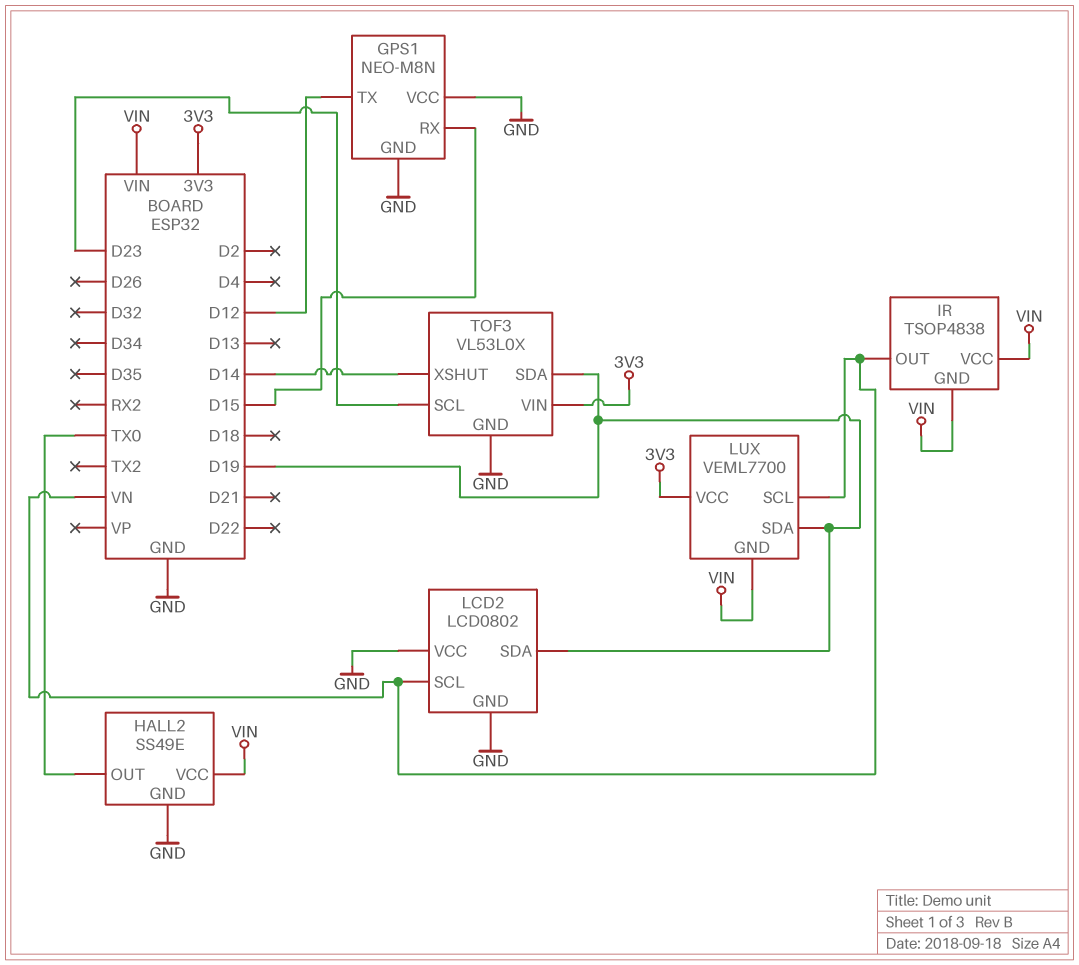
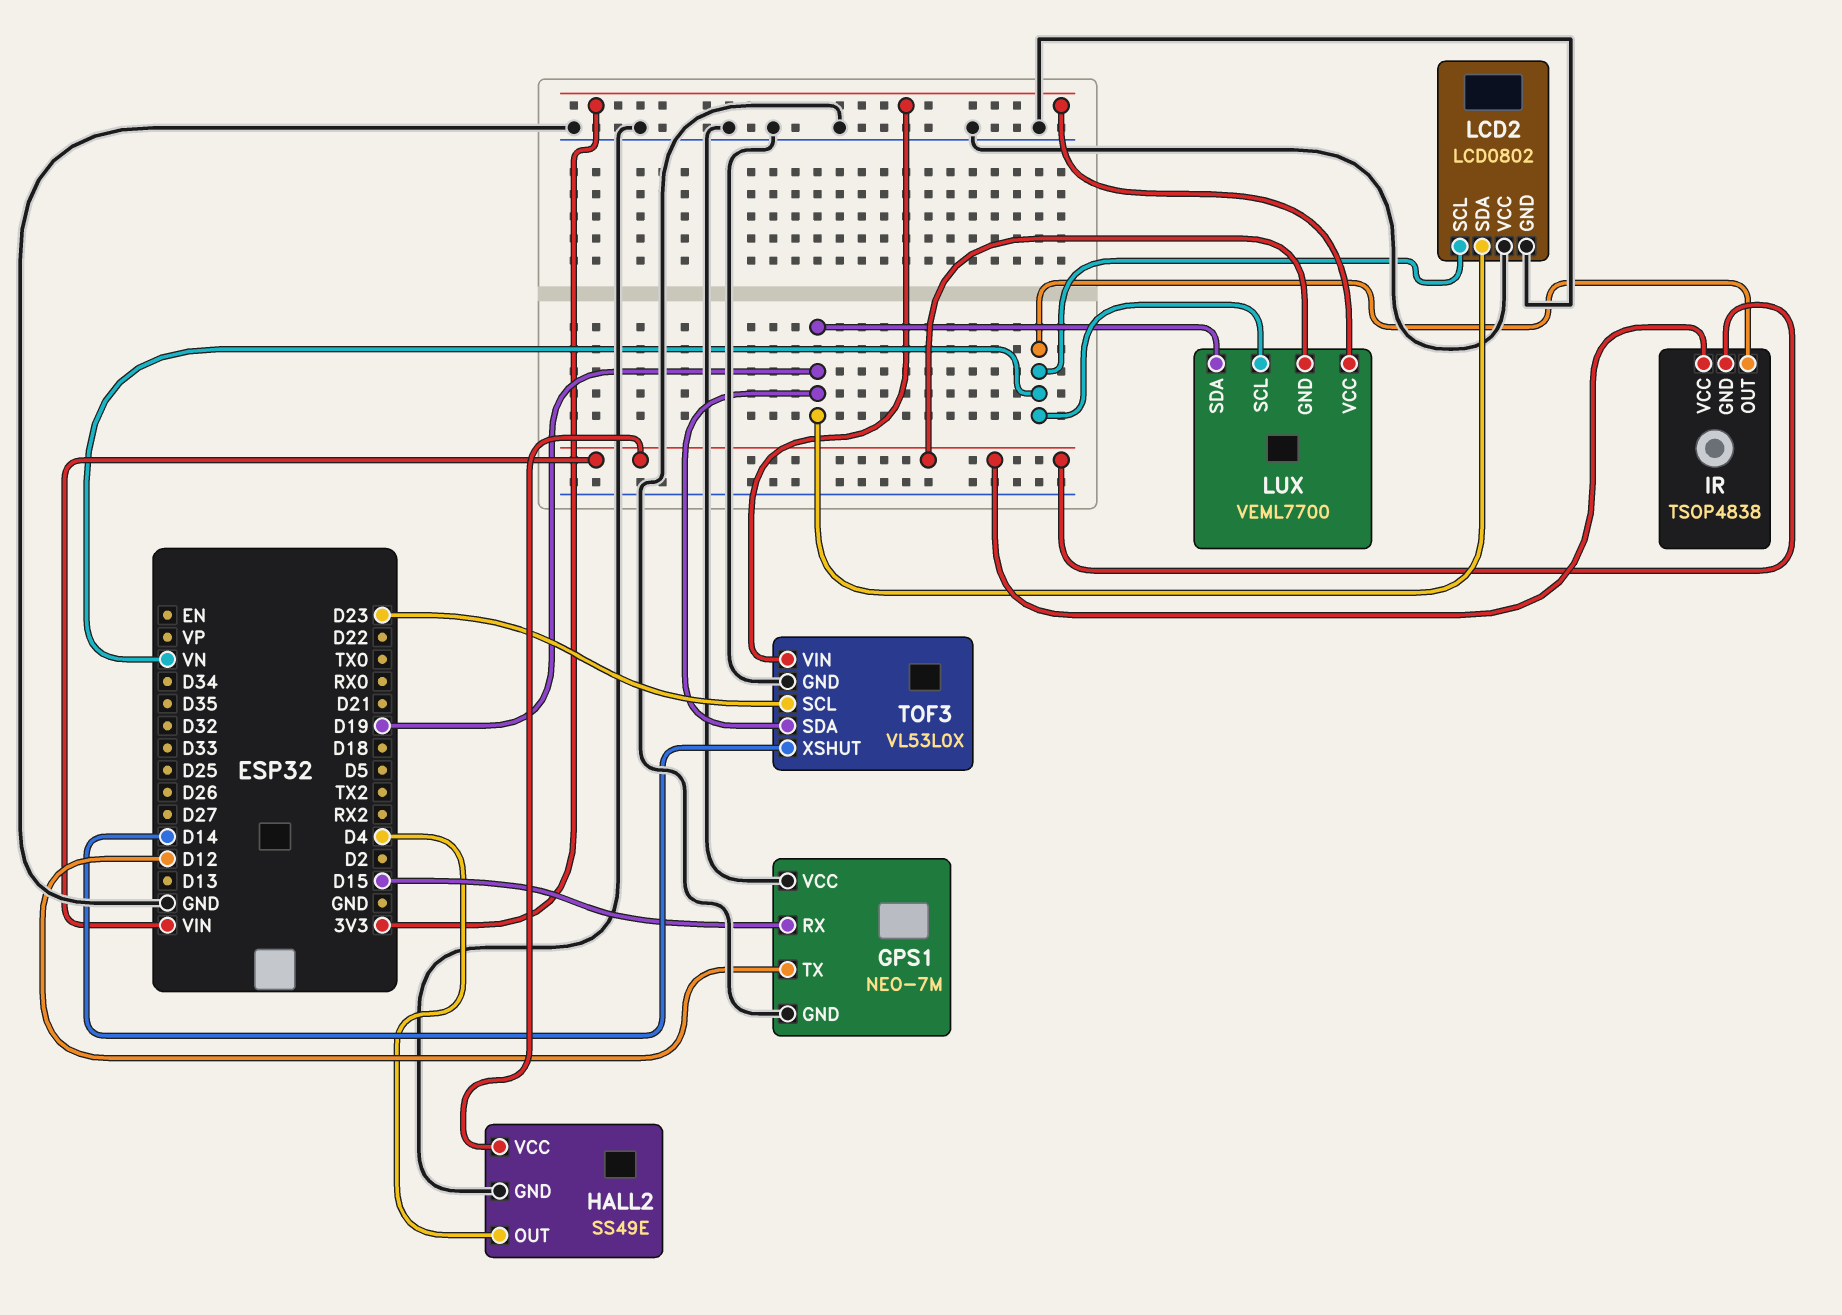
GPS1: NEO-M8N -> NEO-7M
HALL2 pin OUT: TX0 -> D4

